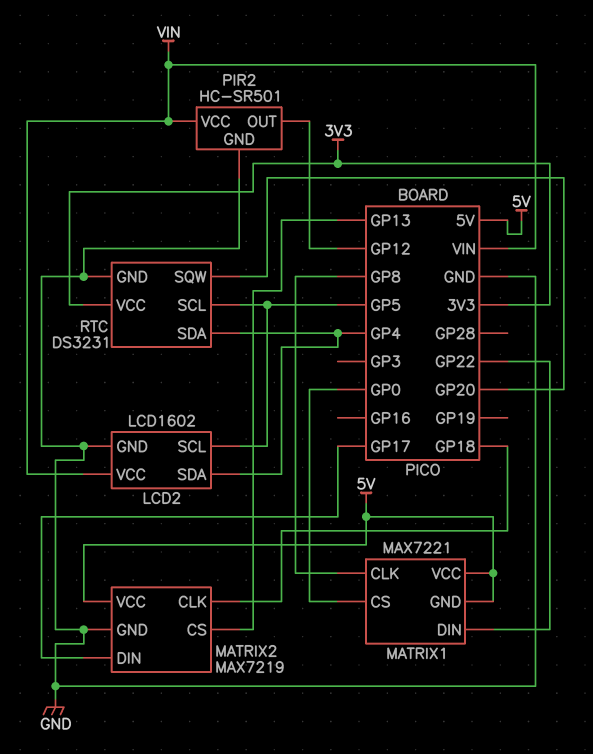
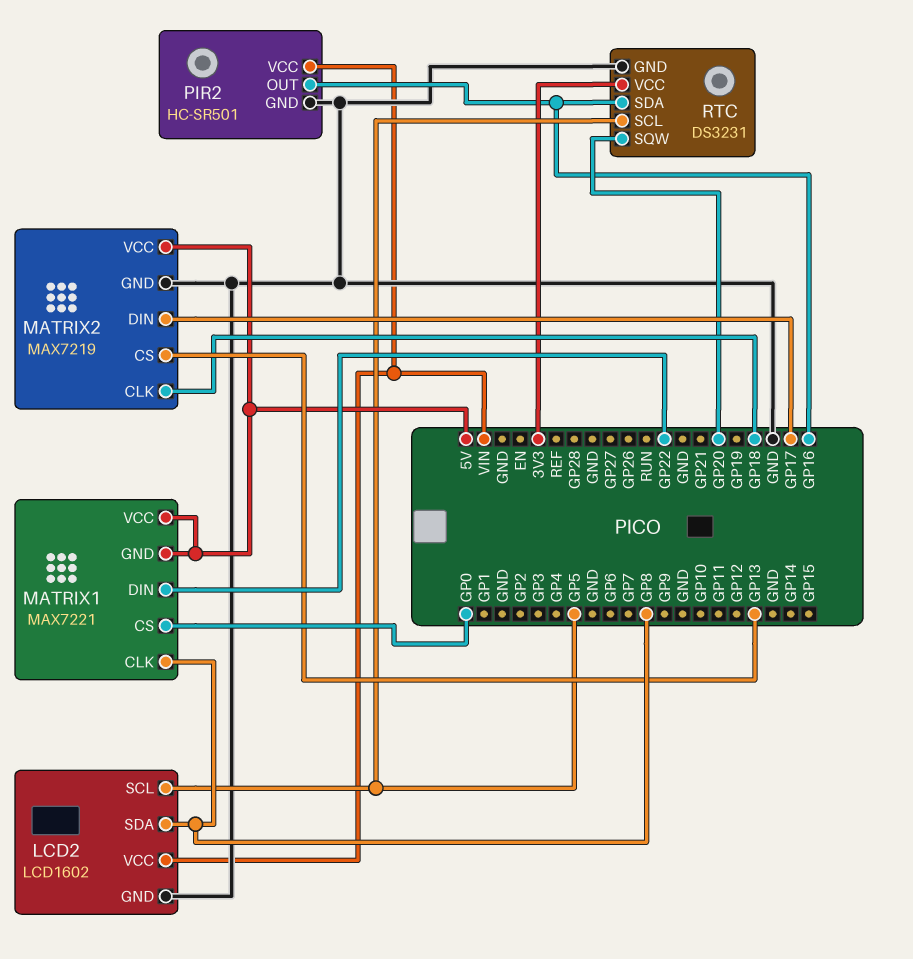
LCD2 pin SDA: GP4 -> GP8
PIR2 pin OUT: GP12 -> GP16
RTC pin SDA: GP4 -> GP16

